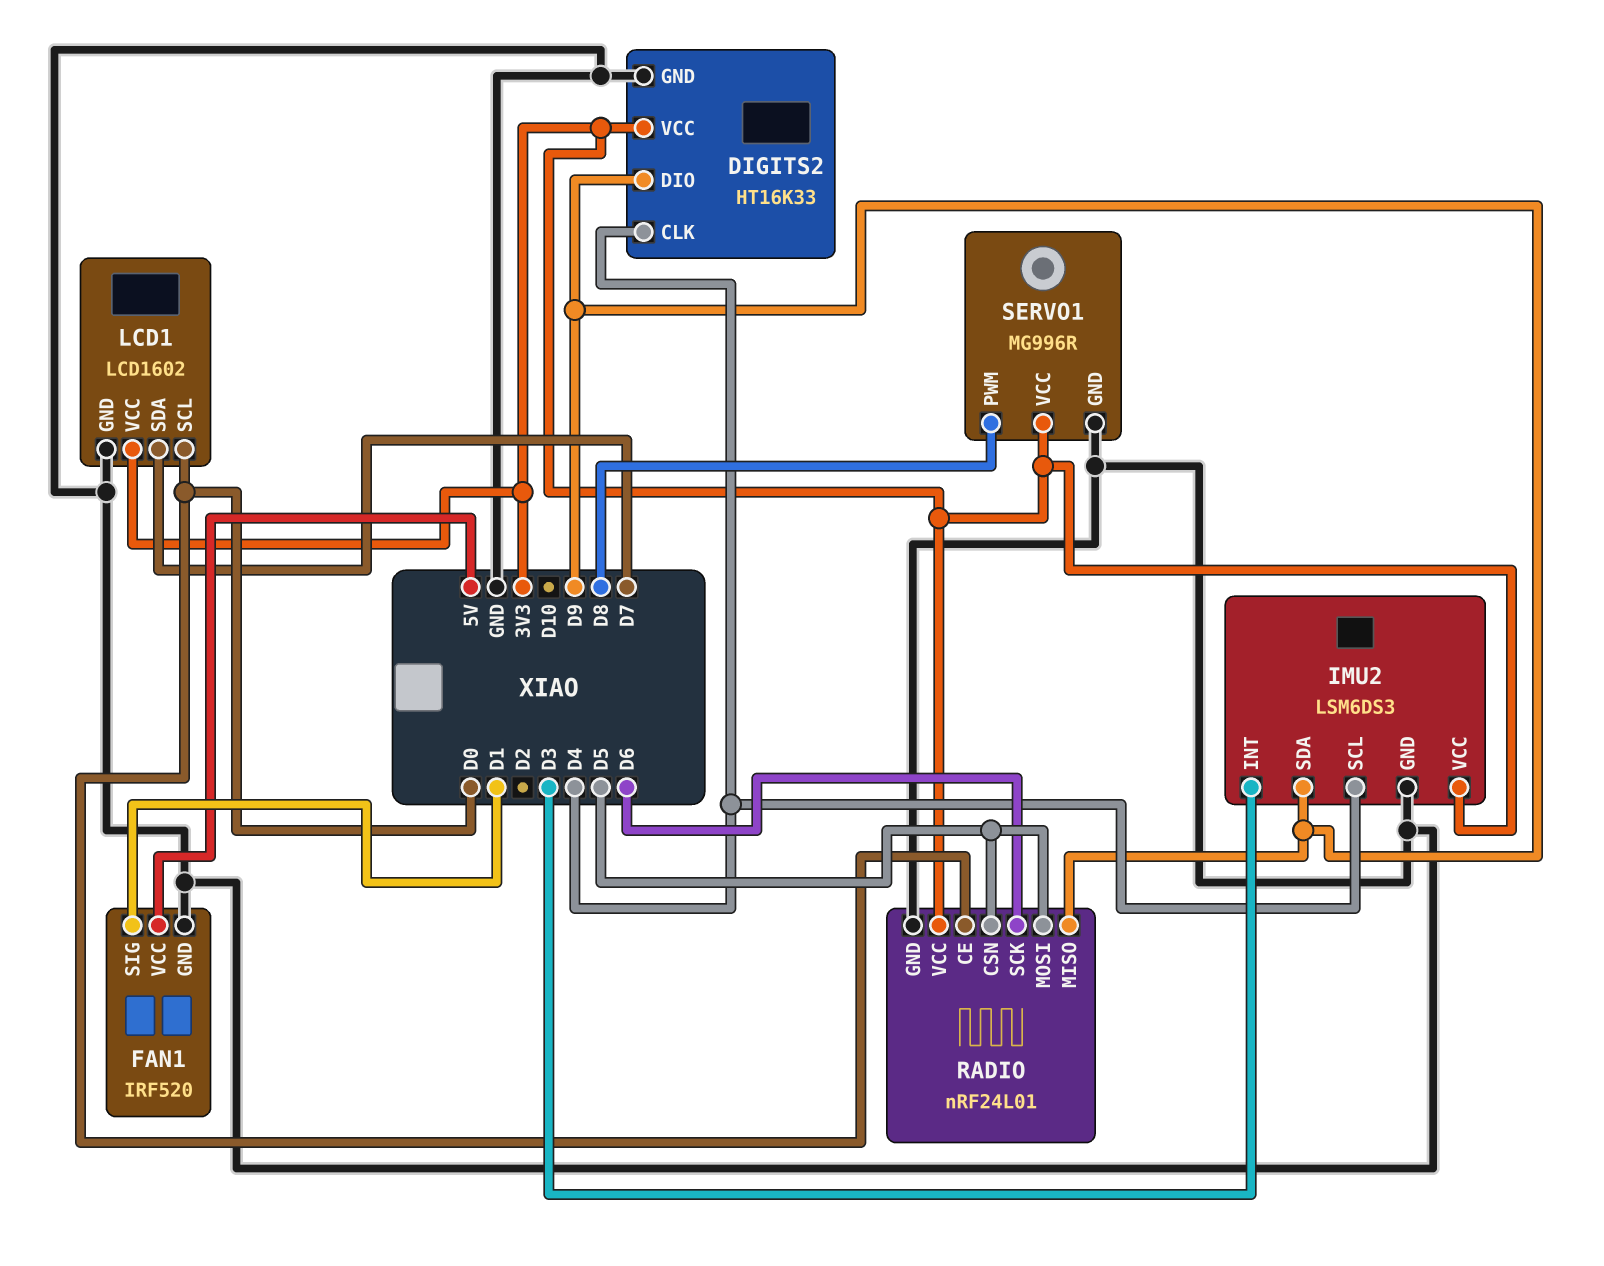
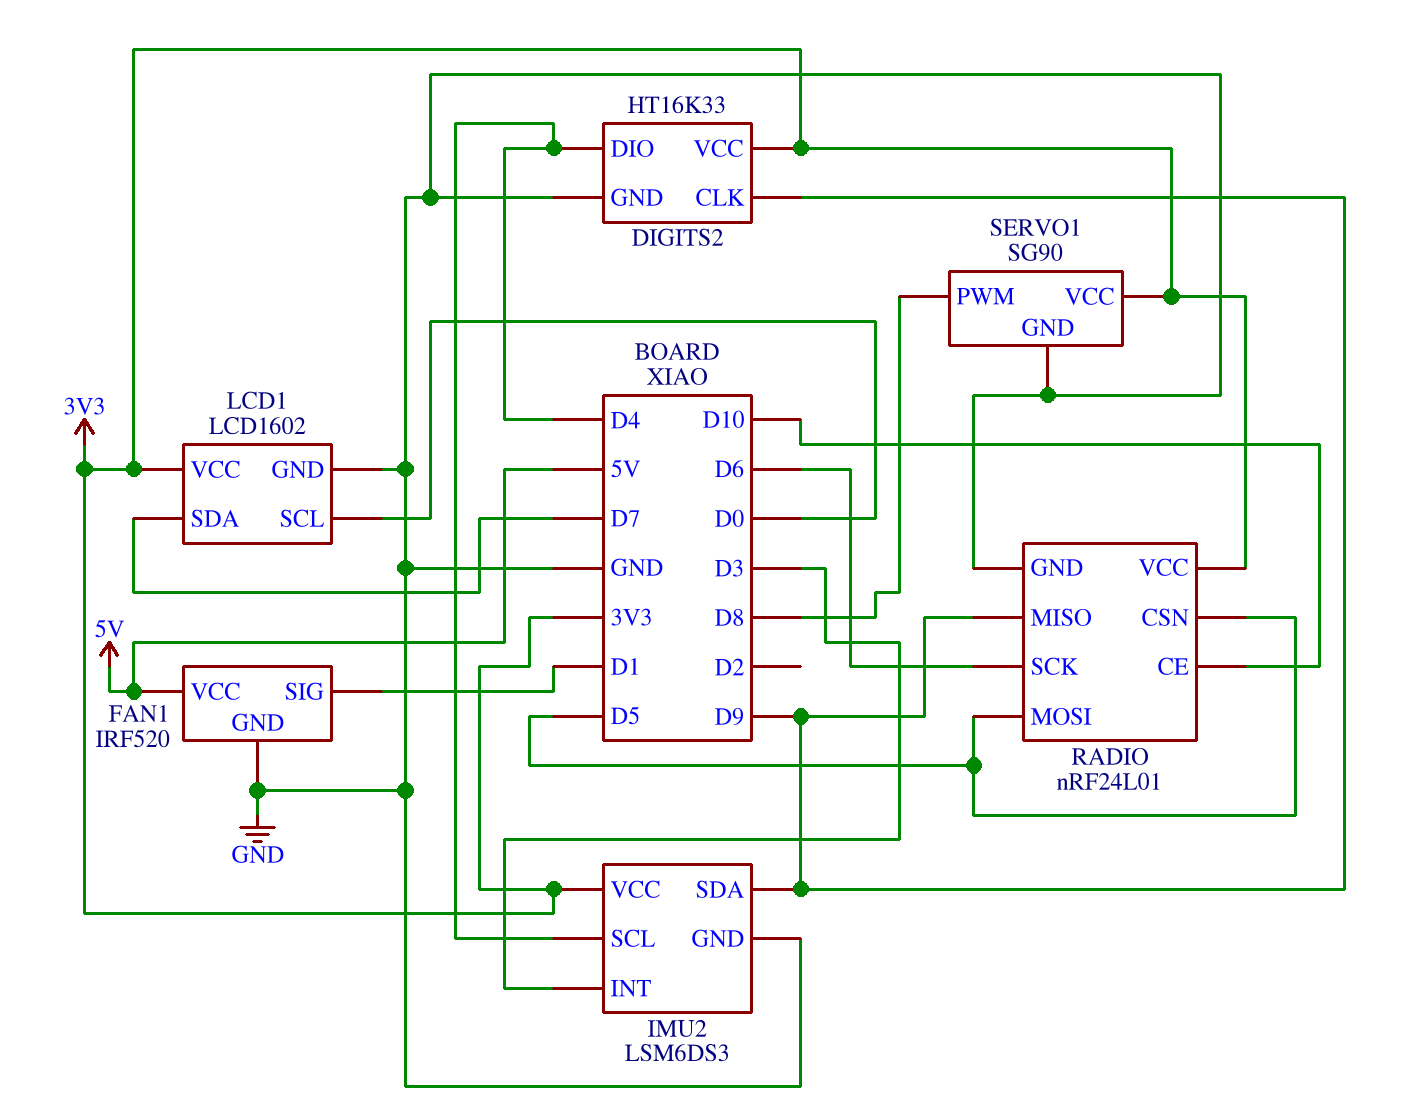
DIGITS2 pin CLK: D4 -> D9
DIGITS2 pin DIO: D9 -> D4
RADIO pin CE: D0 -> D10
SERVO1: MG996R -> SG90

